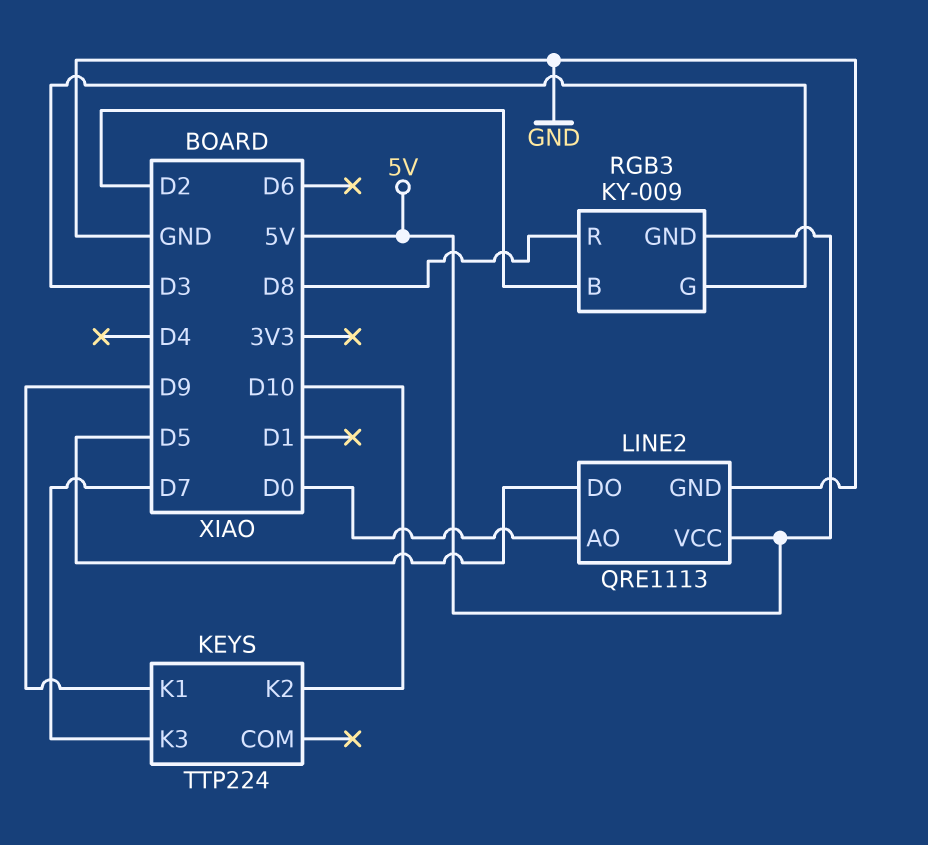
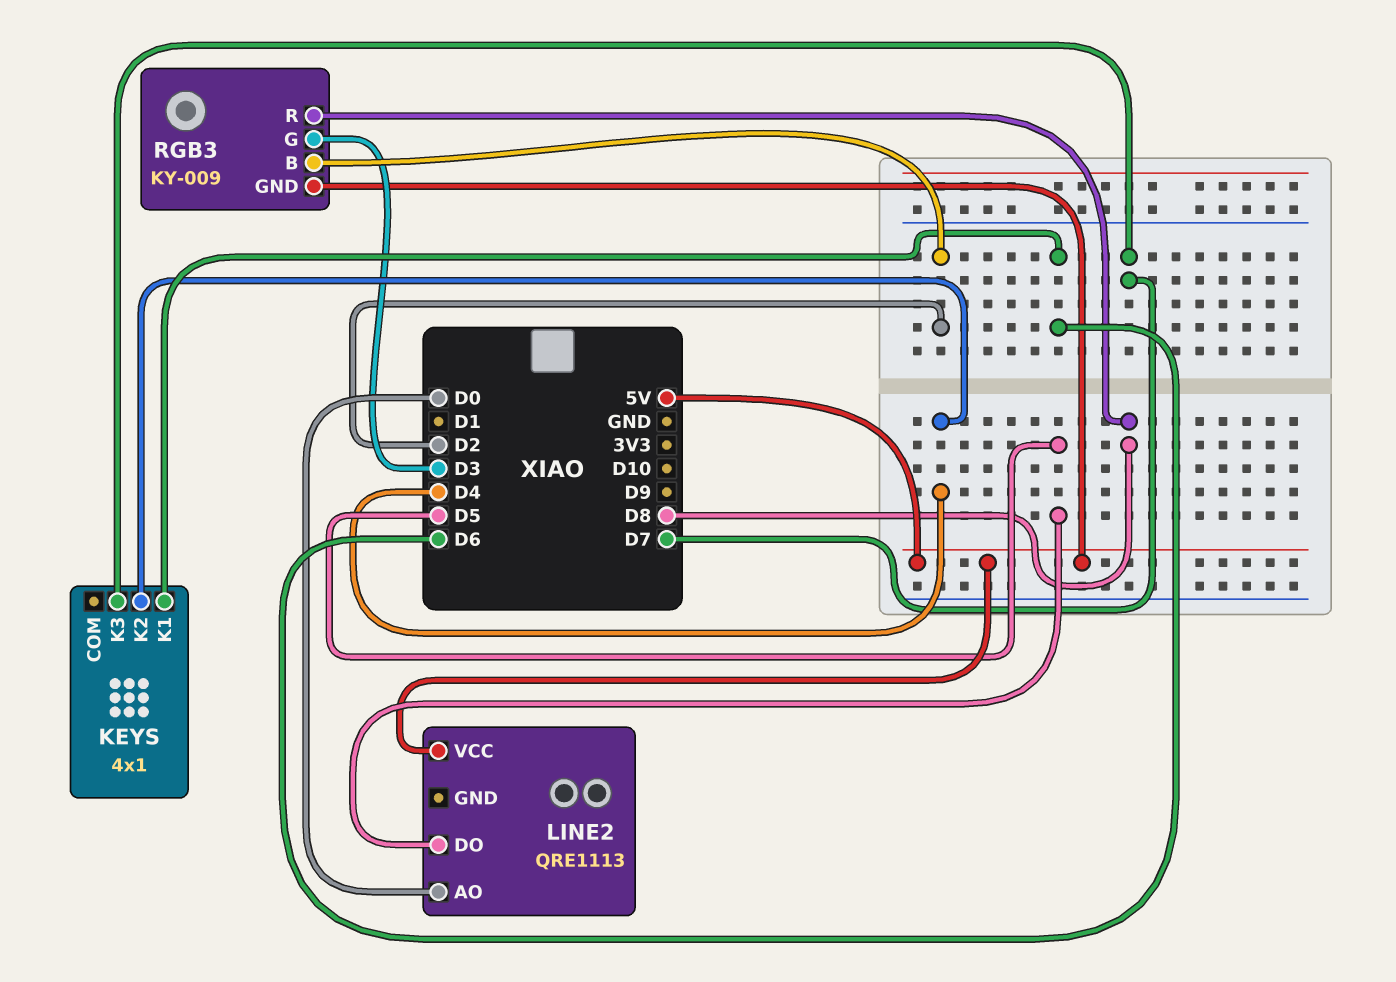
KEYS: TTP224 -> 4x1
KEYS pin K1: D9 -> D6
KEYS pin K2: D10 -> D4
LINE2 pin GND: GND -> none

